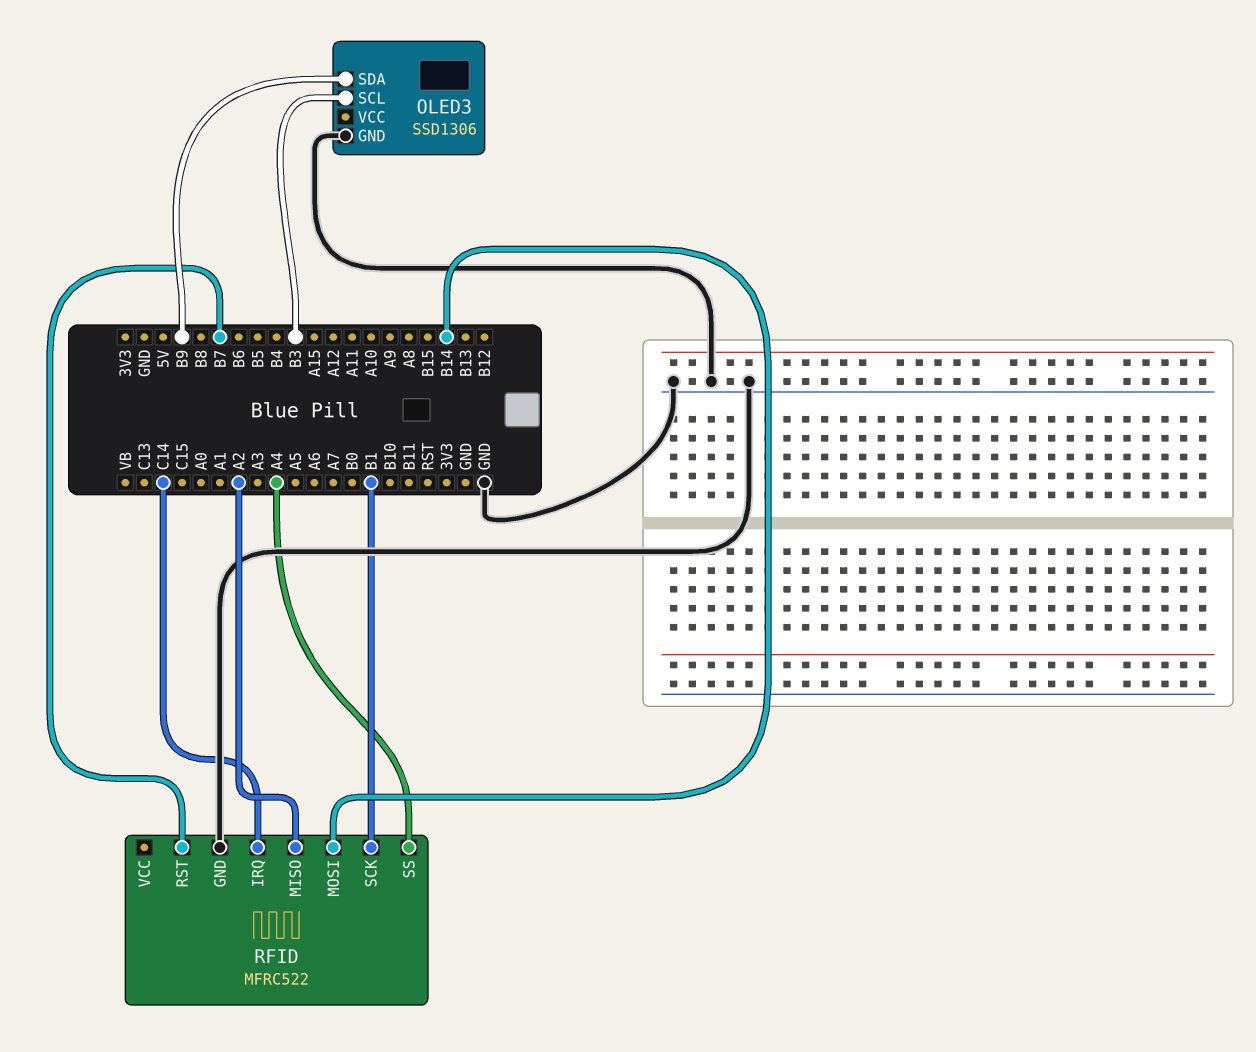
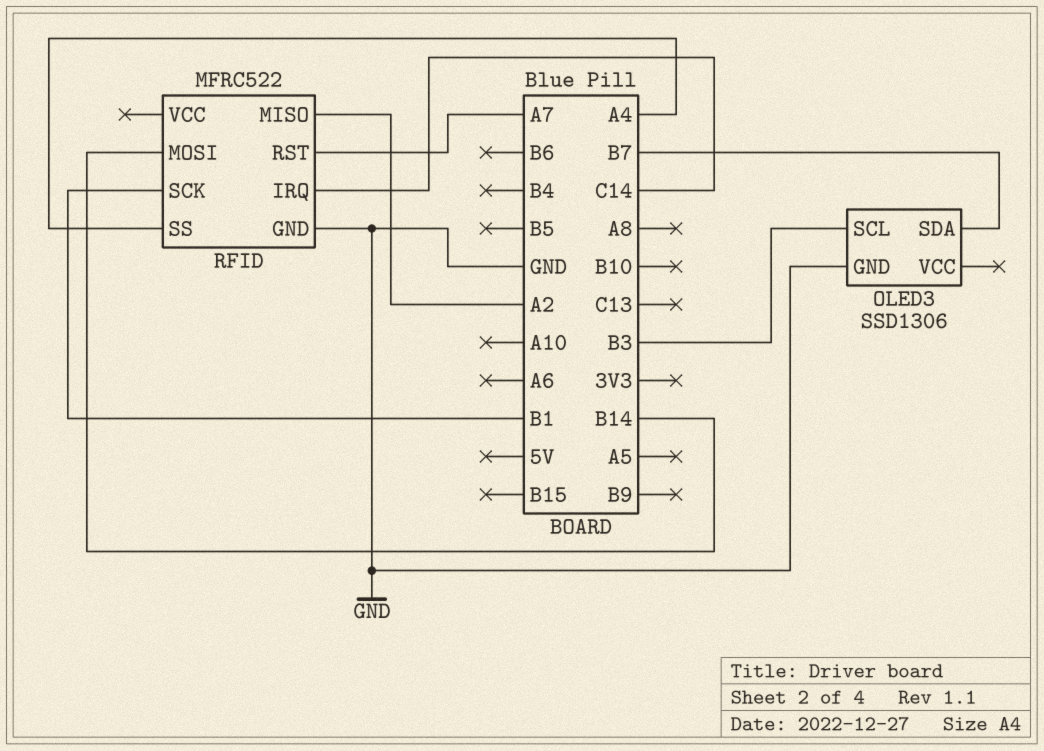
OLED3 pin SDA: B9 -> B7
RFID pin RST: B7 -> A7

